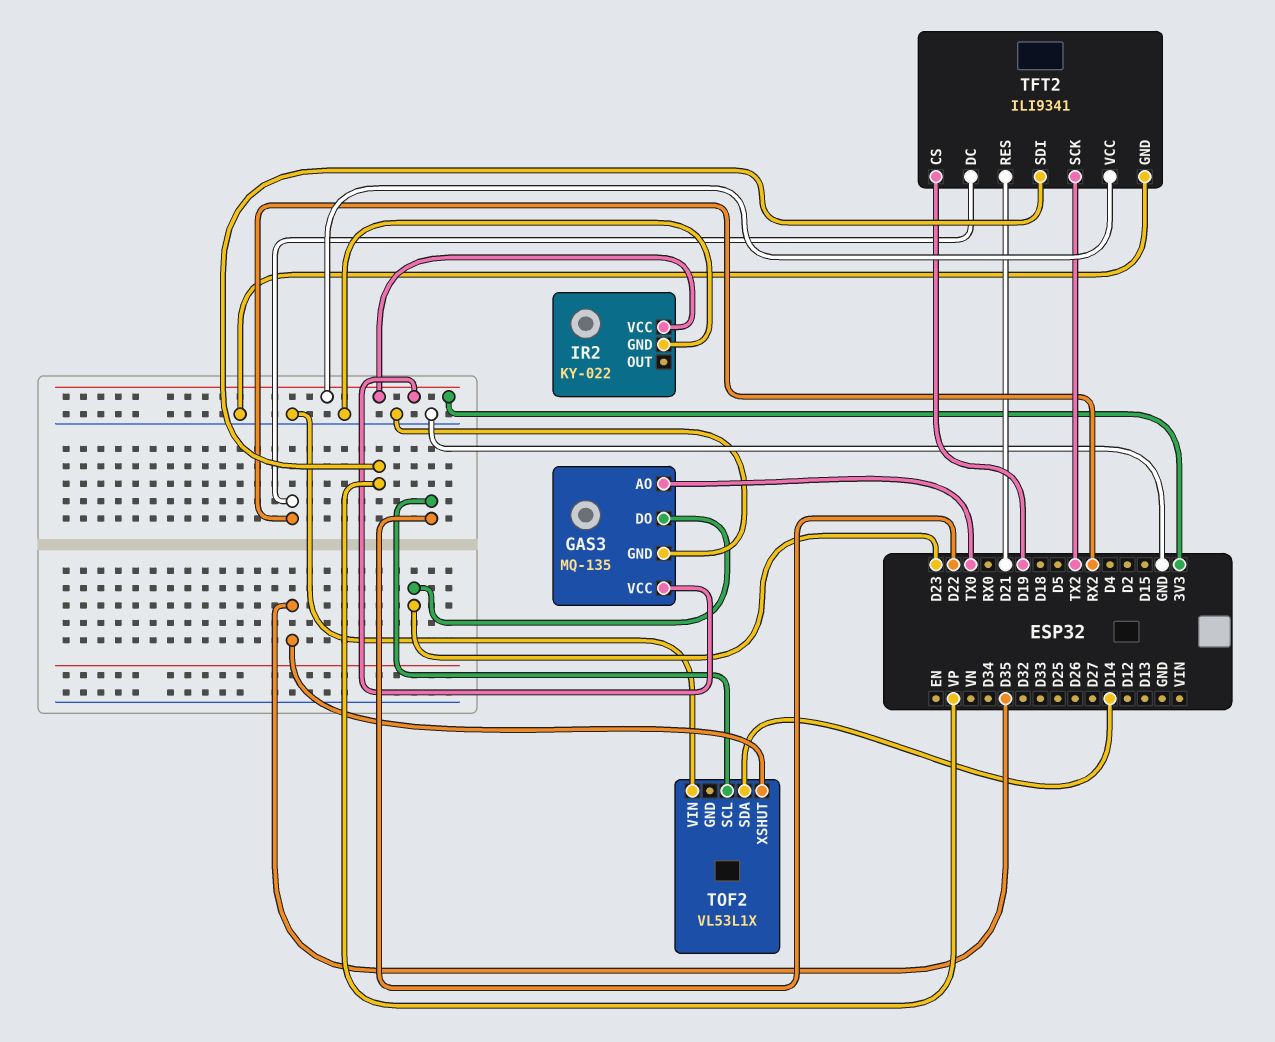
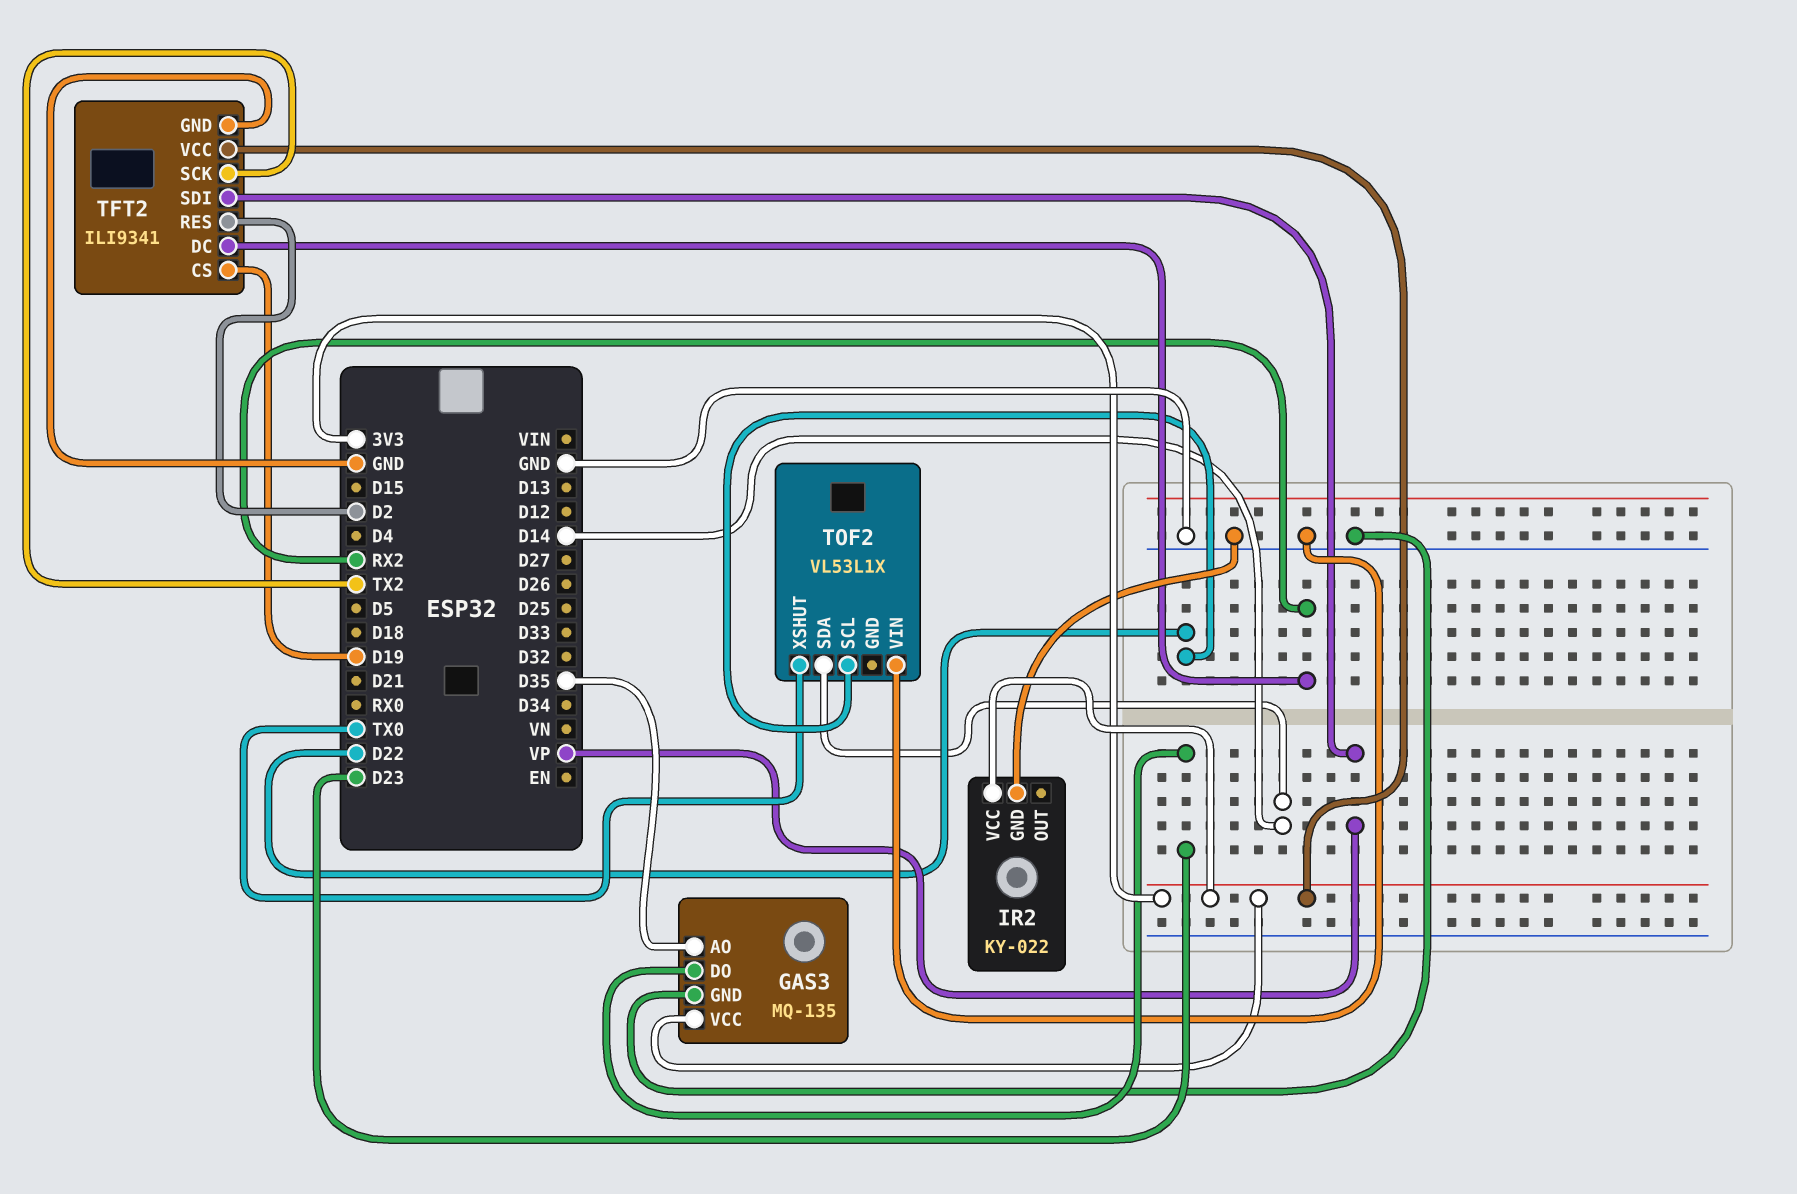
GAS3 pin AO: TX0 -> D35
TFT2 pin RES: D21 -> D2
TOF2 pin XSHUT: D35 -> TX0

